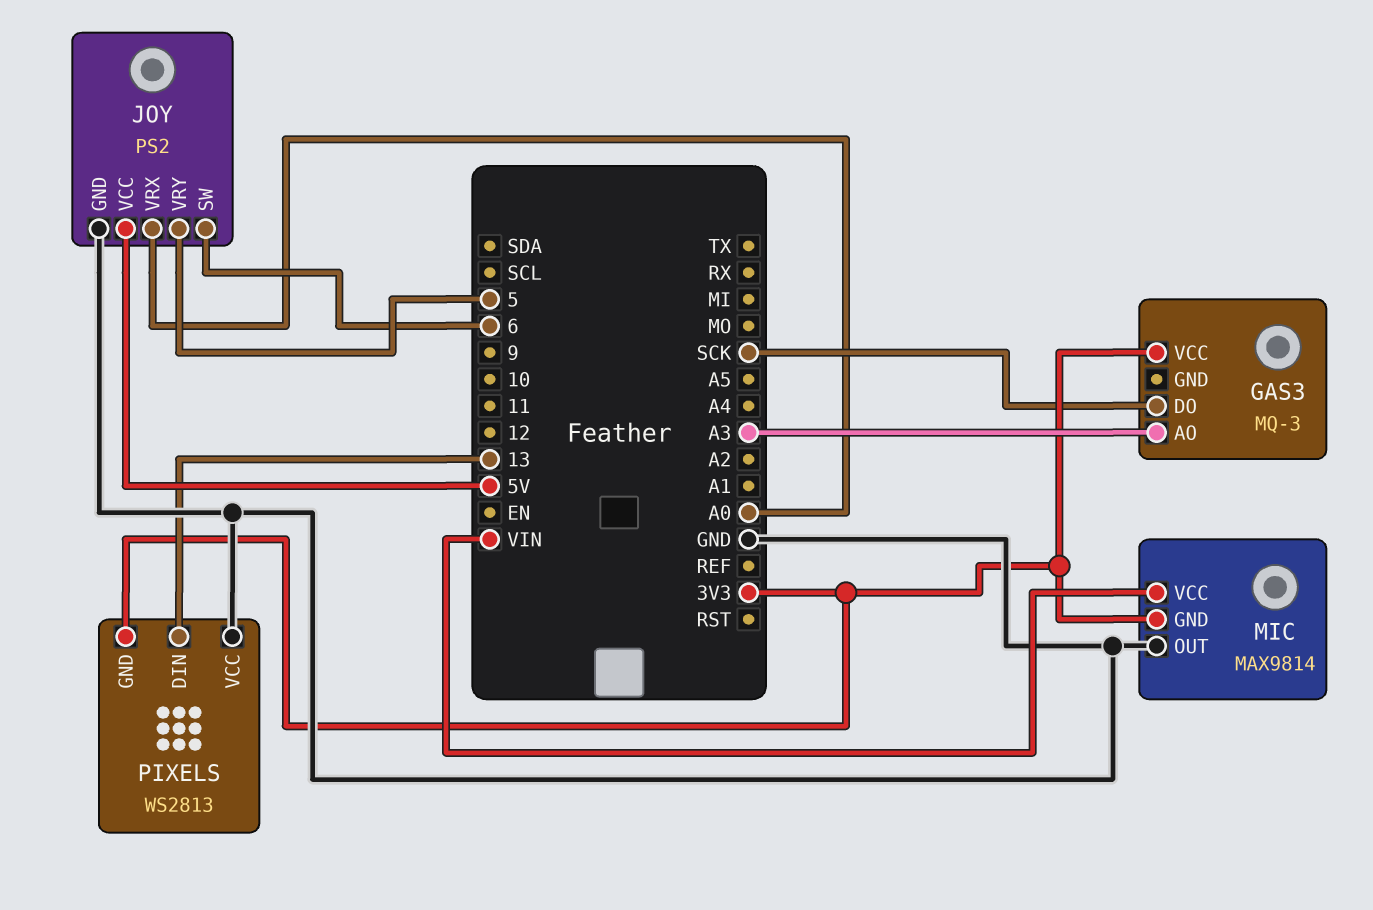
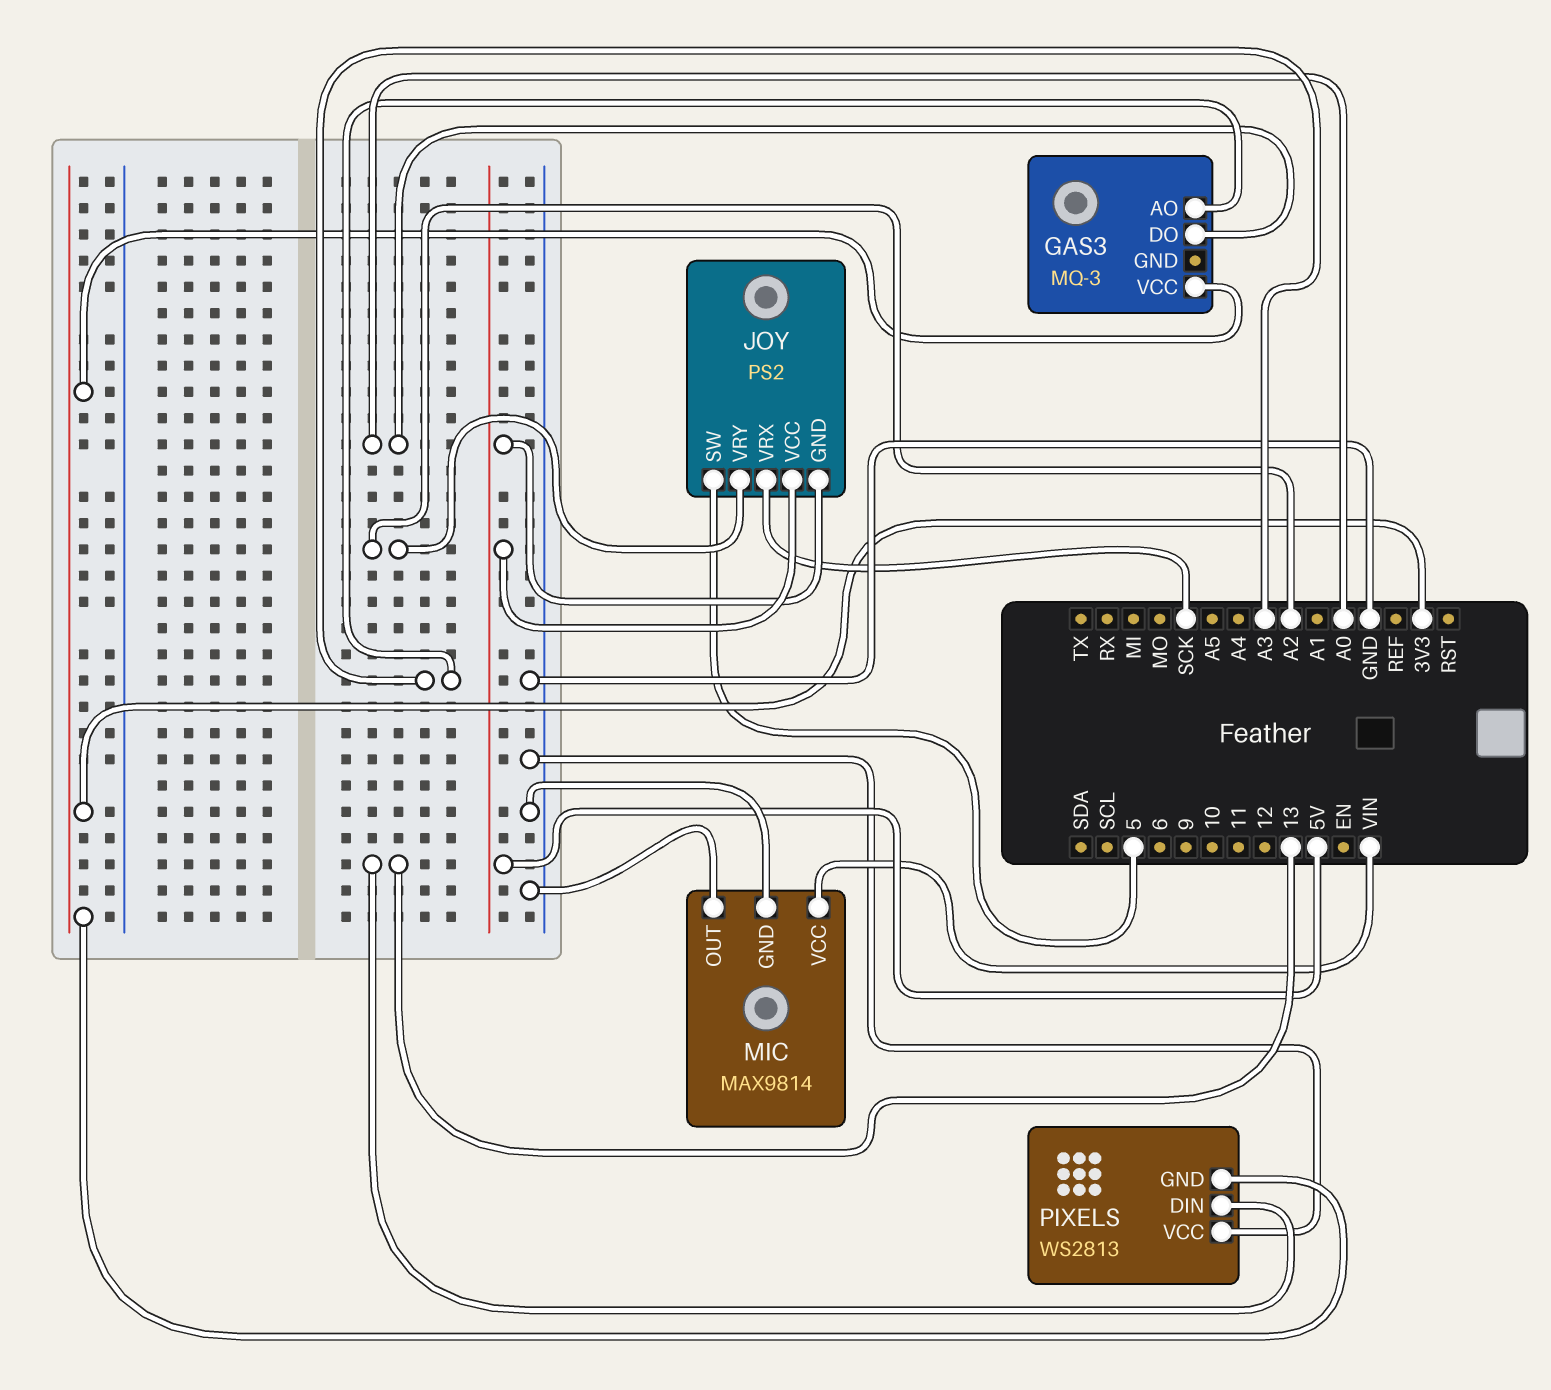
GAS3 pin DO: SCK -> A0
JOY pin GND: GND -> 5V
JOY pin SW: 6 -> 5
JOY pin VRX: A0 -> SCK
JOY pin VRY: 5 -> A2
MIC pin GND: 3V3 -> GND

